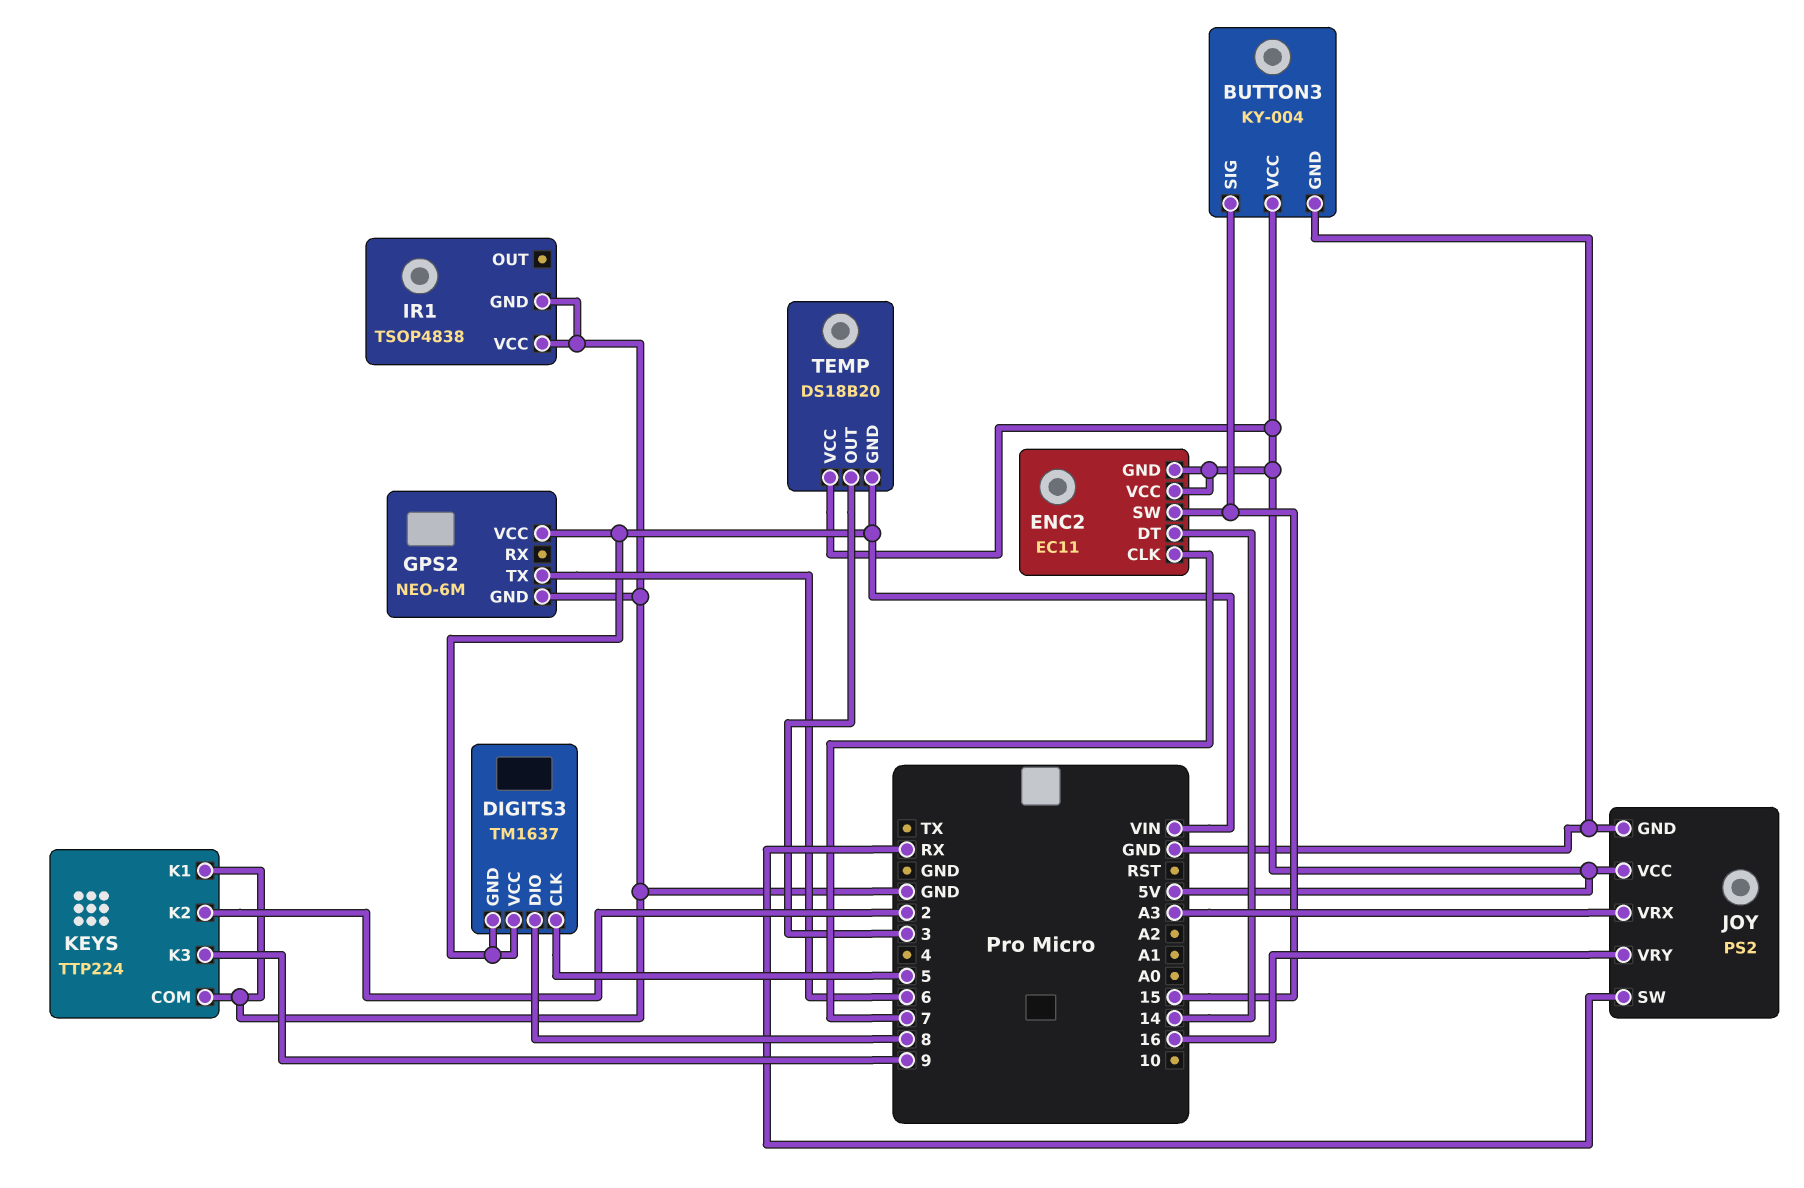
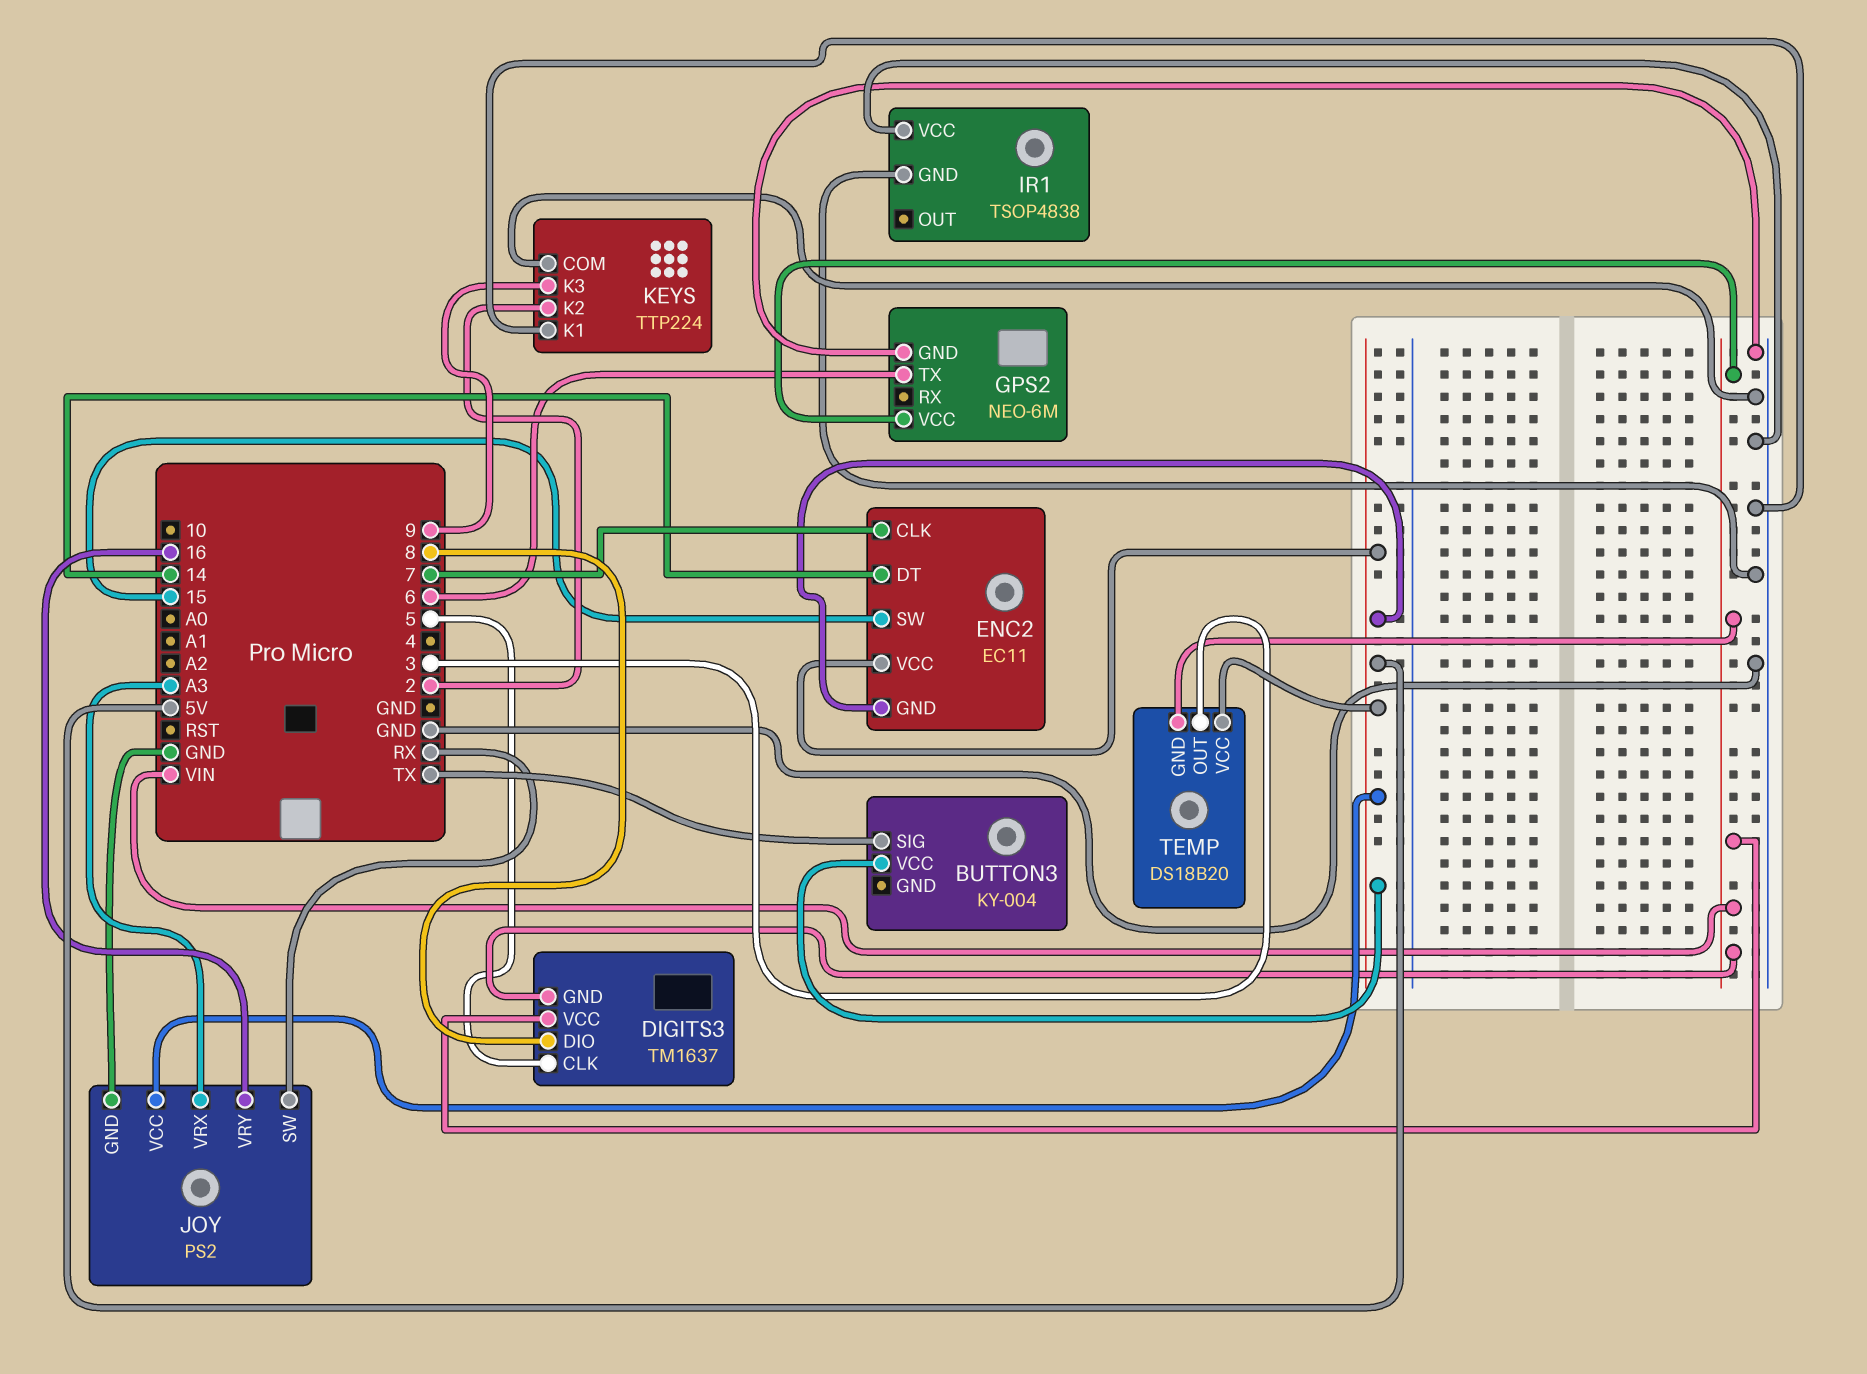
BUTTON3 pin GND: GND -> none
BUTTON3 pin SIG: 15 -> TX

